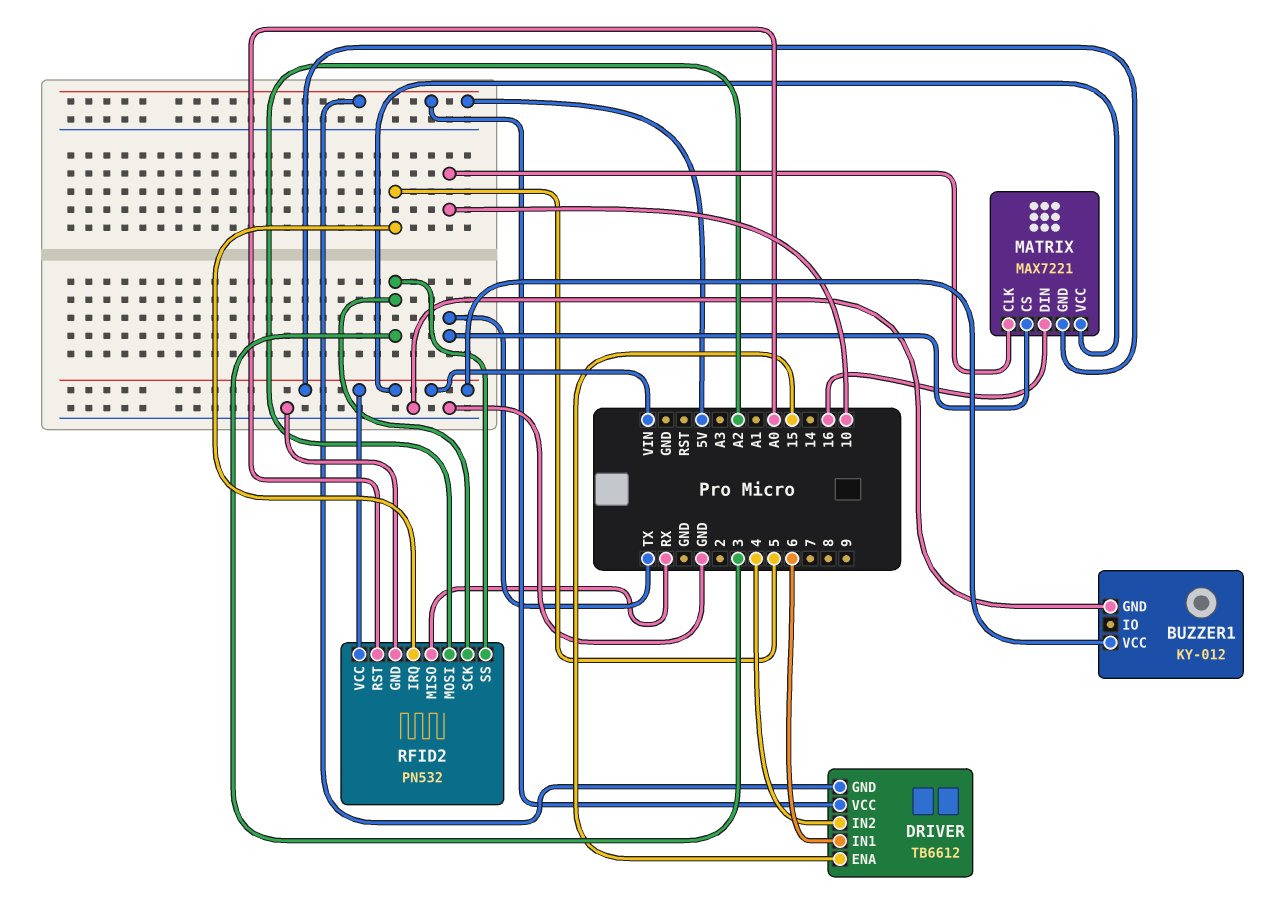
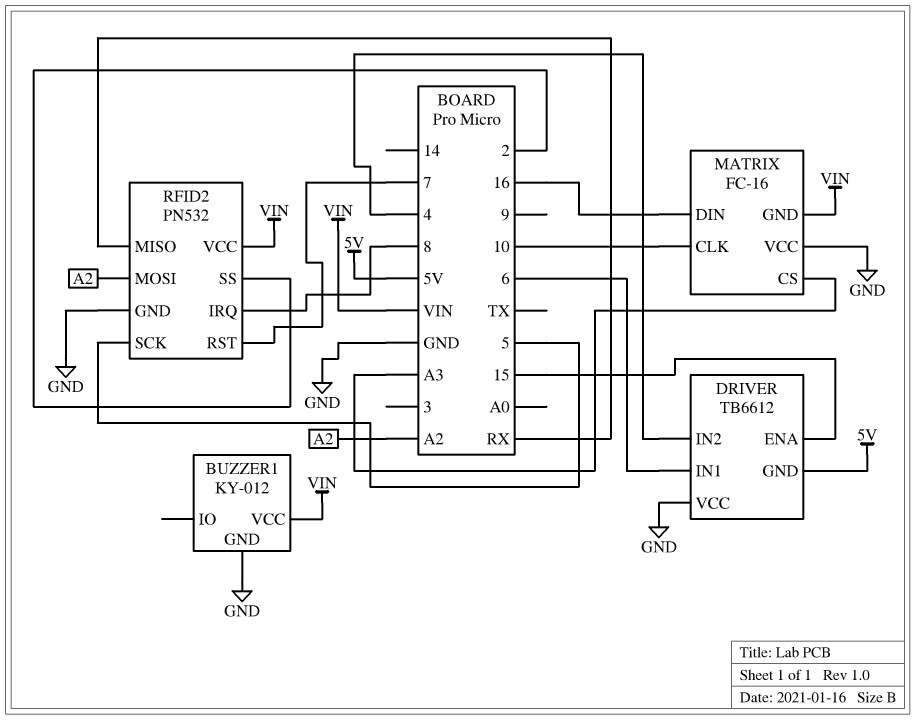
DRIVER pin VCC: 5V -> GND
MATRIX: MAX7221 -> FC-16
MATRIX pin CS: TX -> A3
MATRIX pin VCC: VIN -> GND
RFID2 pin IRQ: 5 -> 8
RFID2 pin RST: A0 -> 7
RFID2 pin SCK: 3 -> 5
RFID2 pin SS: 3 -> 2

